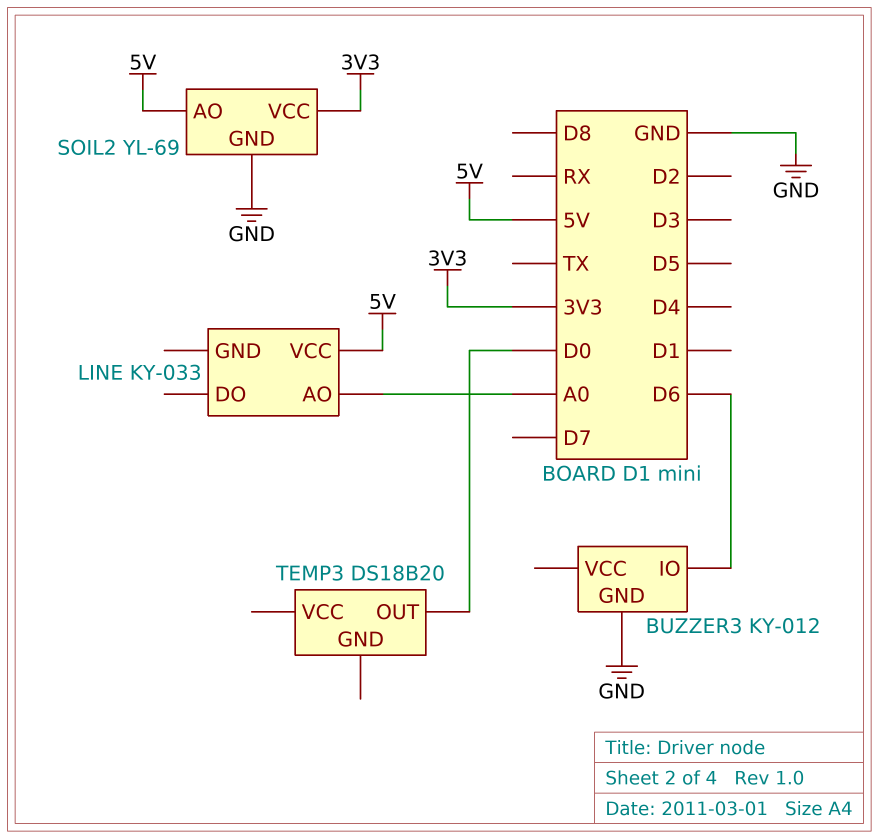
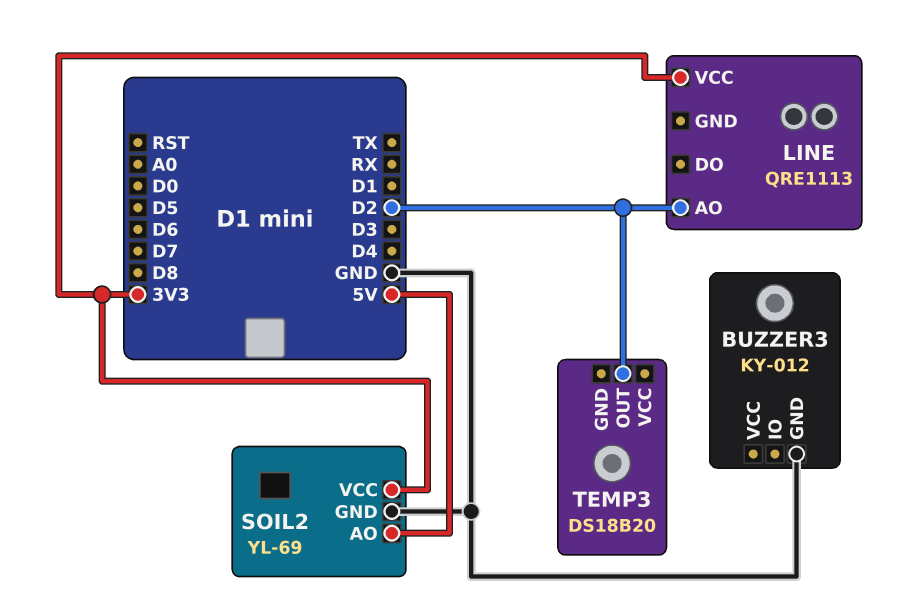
BUZZER3 pin IO: D6 -> none
LINE: KY-033 -> QRE1113
LINE pin AO: A0 -> D2
LINE pin VCC: 5V -> 3V3
TEMP3 pin OUT: D0 -> D2

